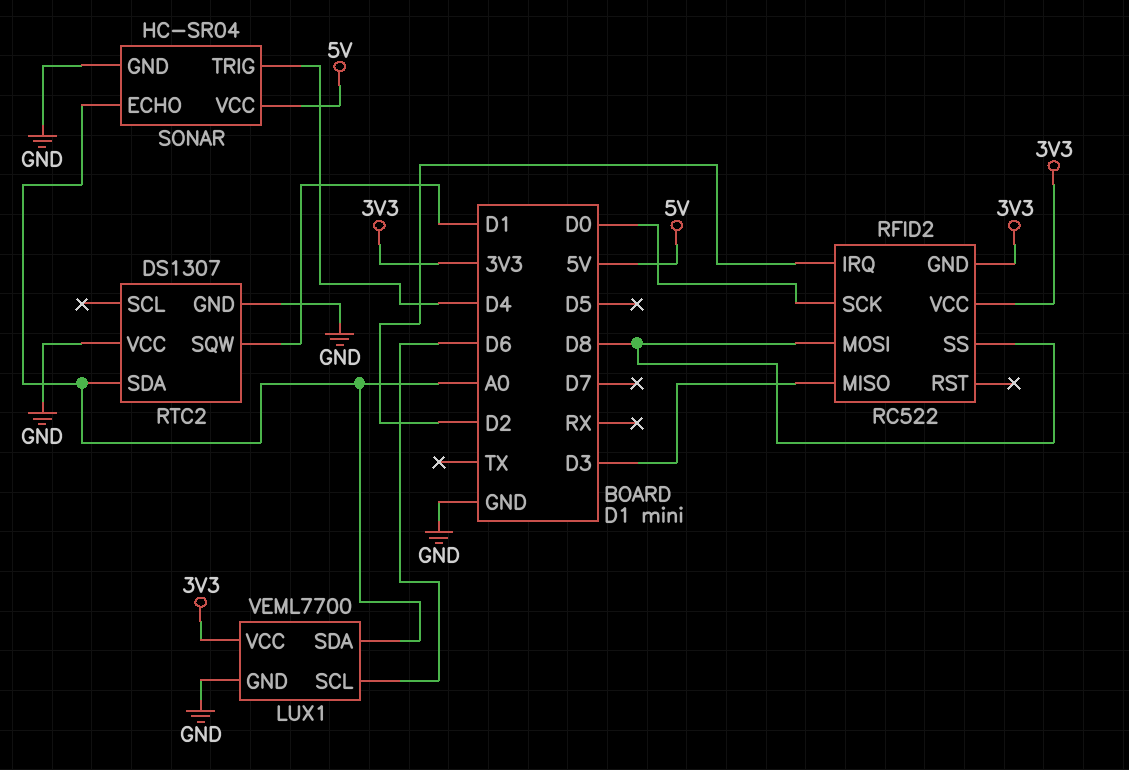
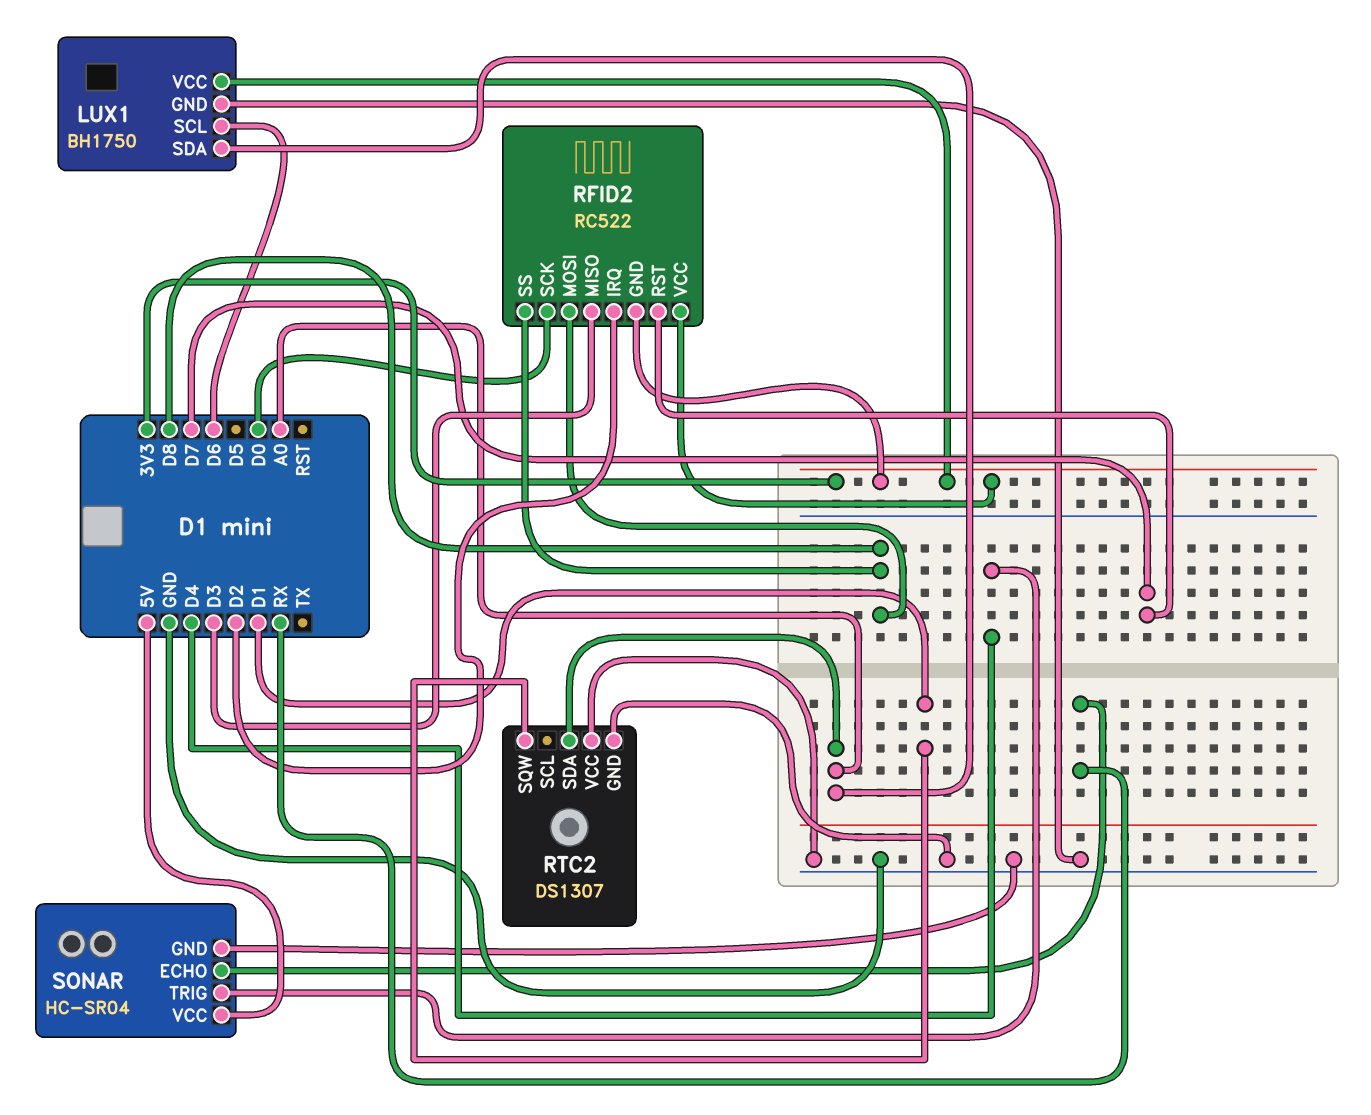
LUX1: VEML7700 -> BH1750
RFID2 pin RST: none -> D7
SONAR pin ECHO: A0 -> RX

